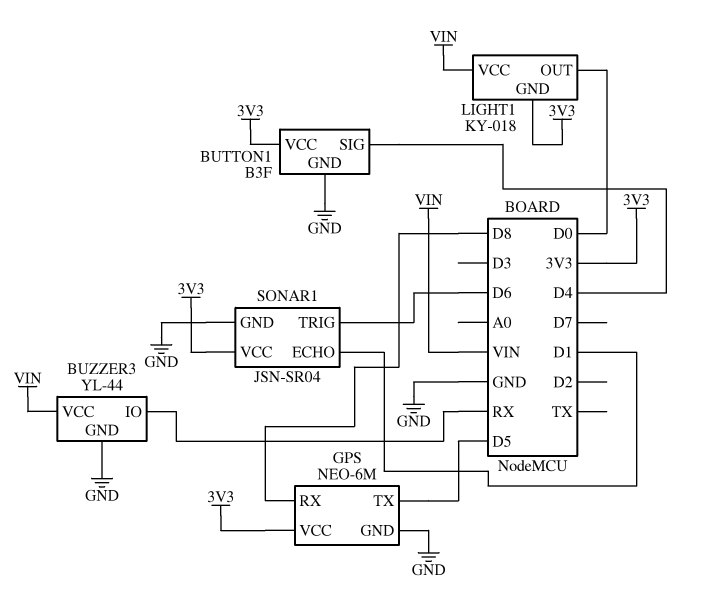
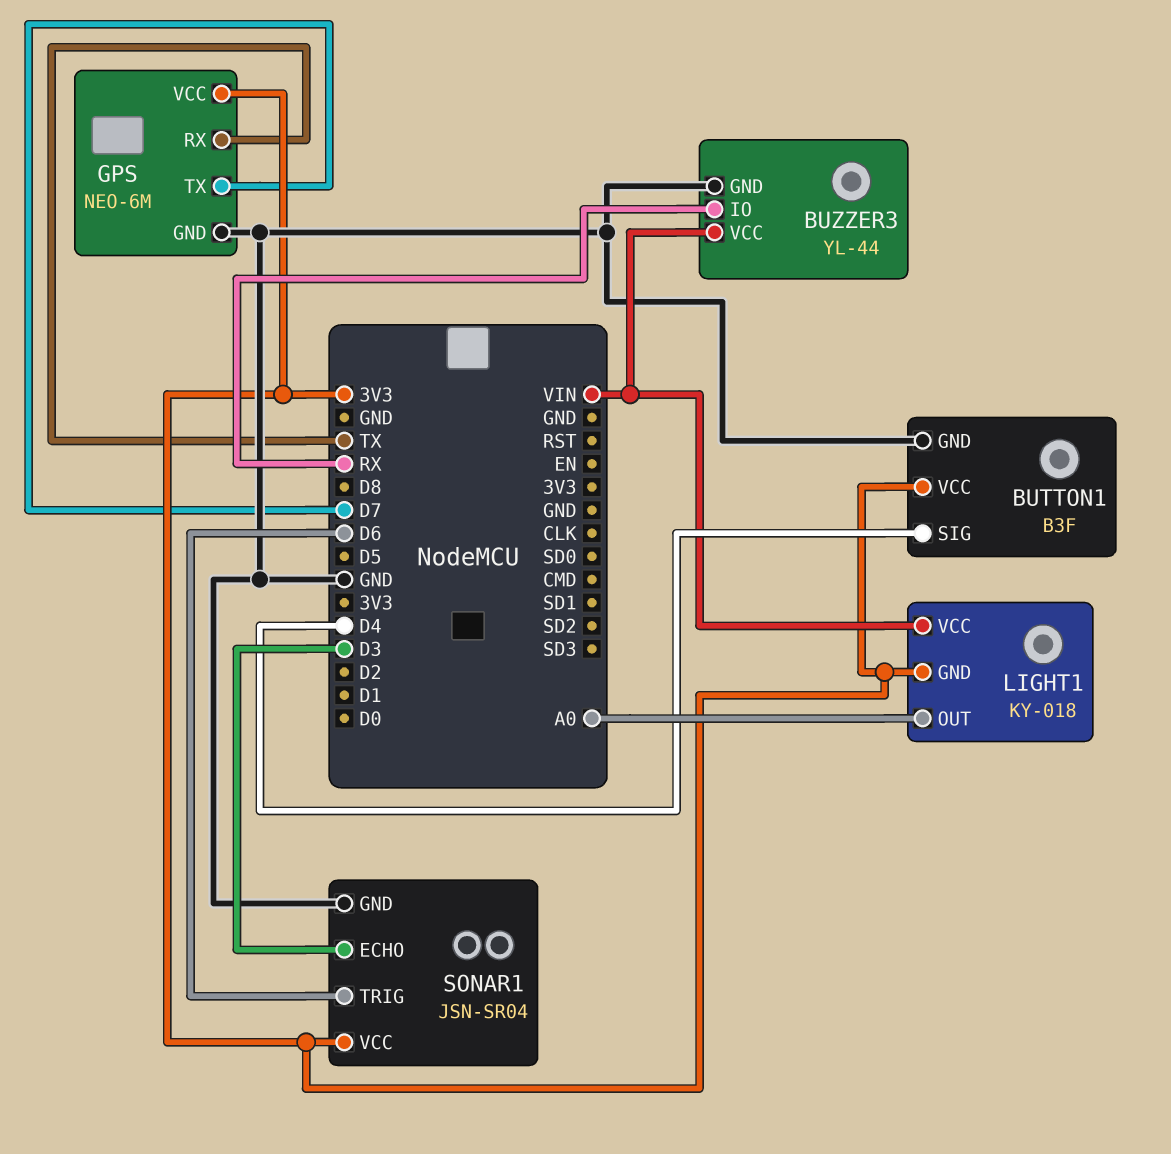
GPS pin RX: D8 -> TX
GPS pin TX: D5 -> D7
LIGHT1 pin OUT: D0 -> A0
SONAR1 pin ECHO: D1 -> D3

